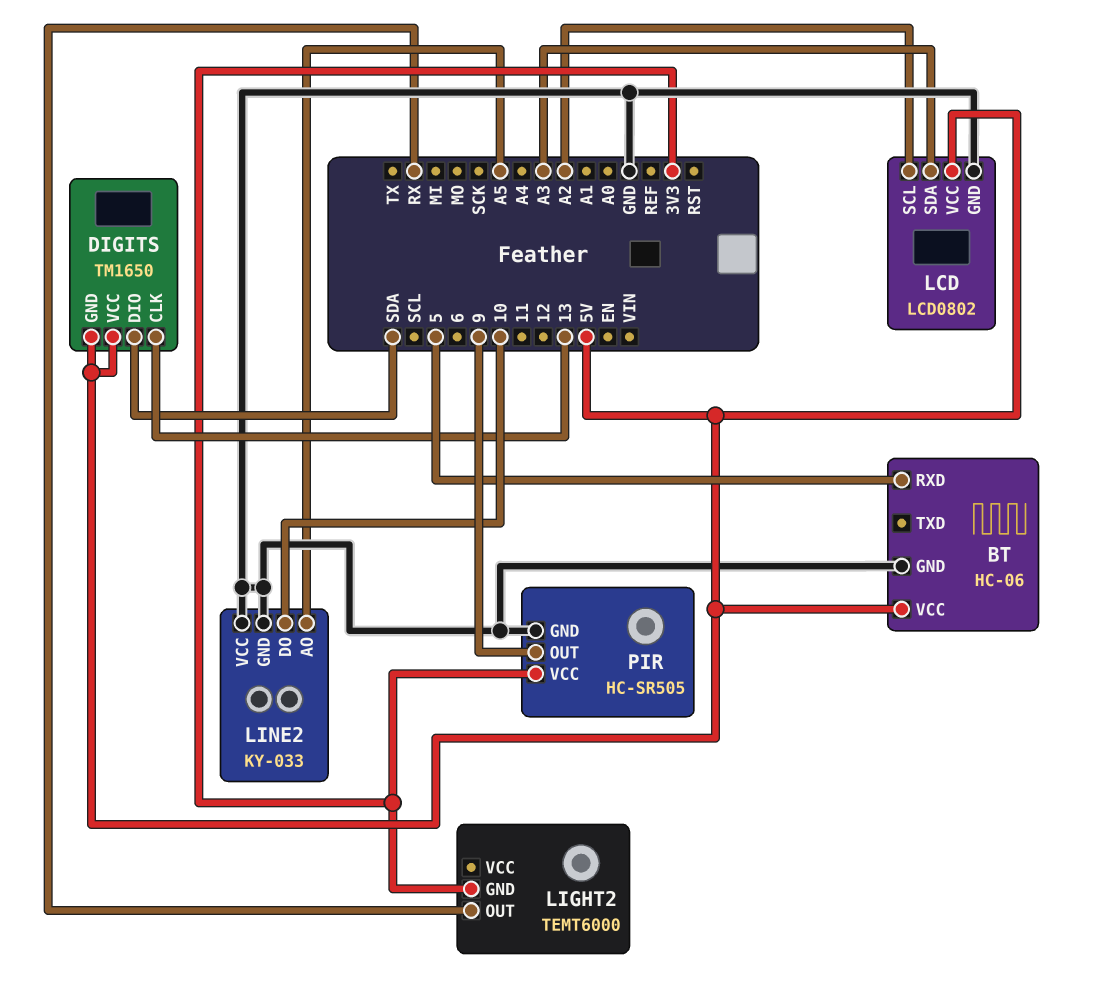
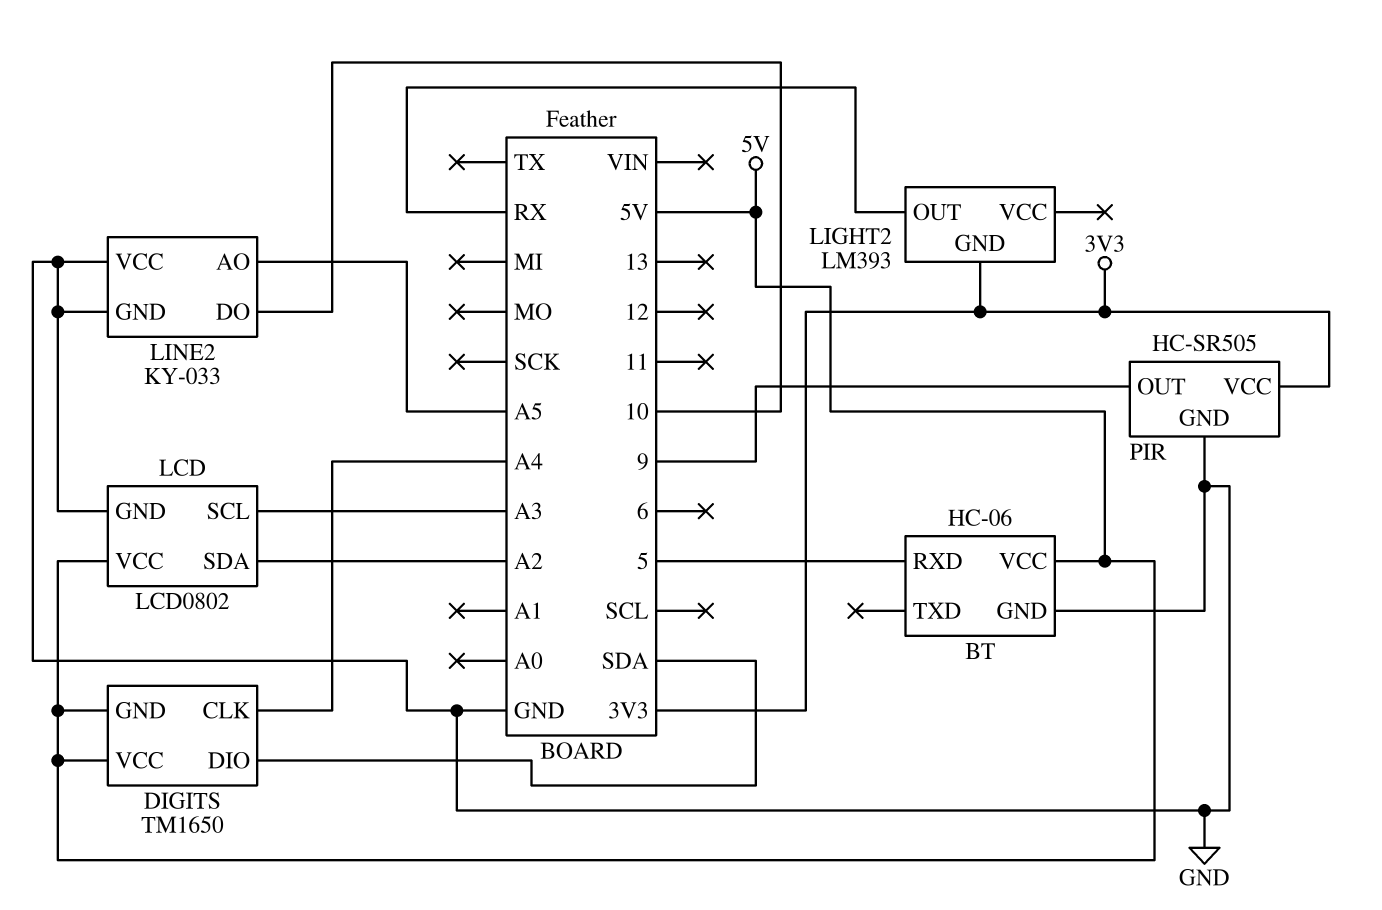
DIGITS pin CLK: 13 -> A4
LCD pin SCL: A2 -> A3
LCD pin SDA: A3 -> A2
LIGHT2: TEMT6000 -> LM393

